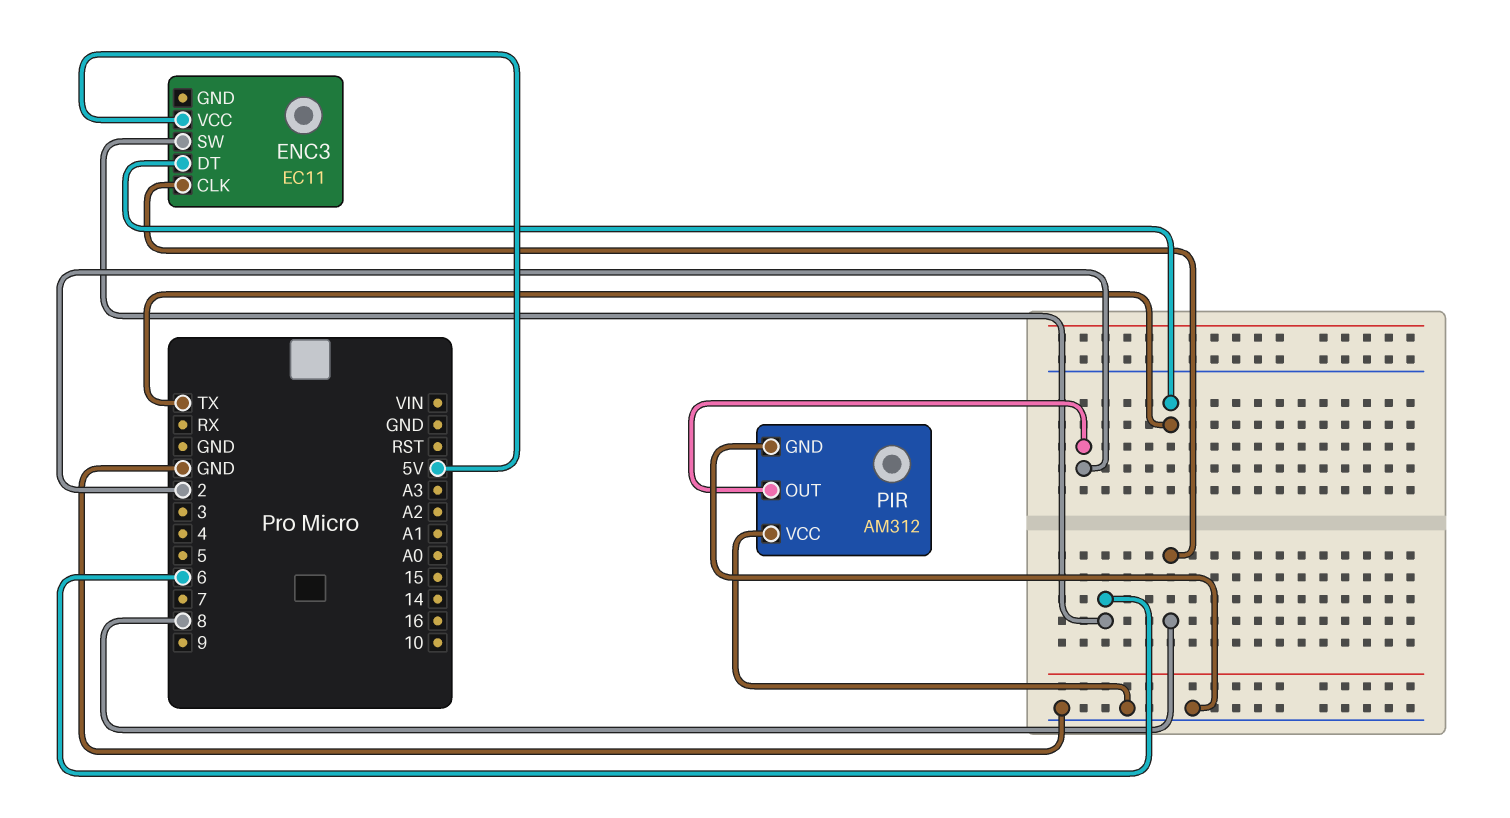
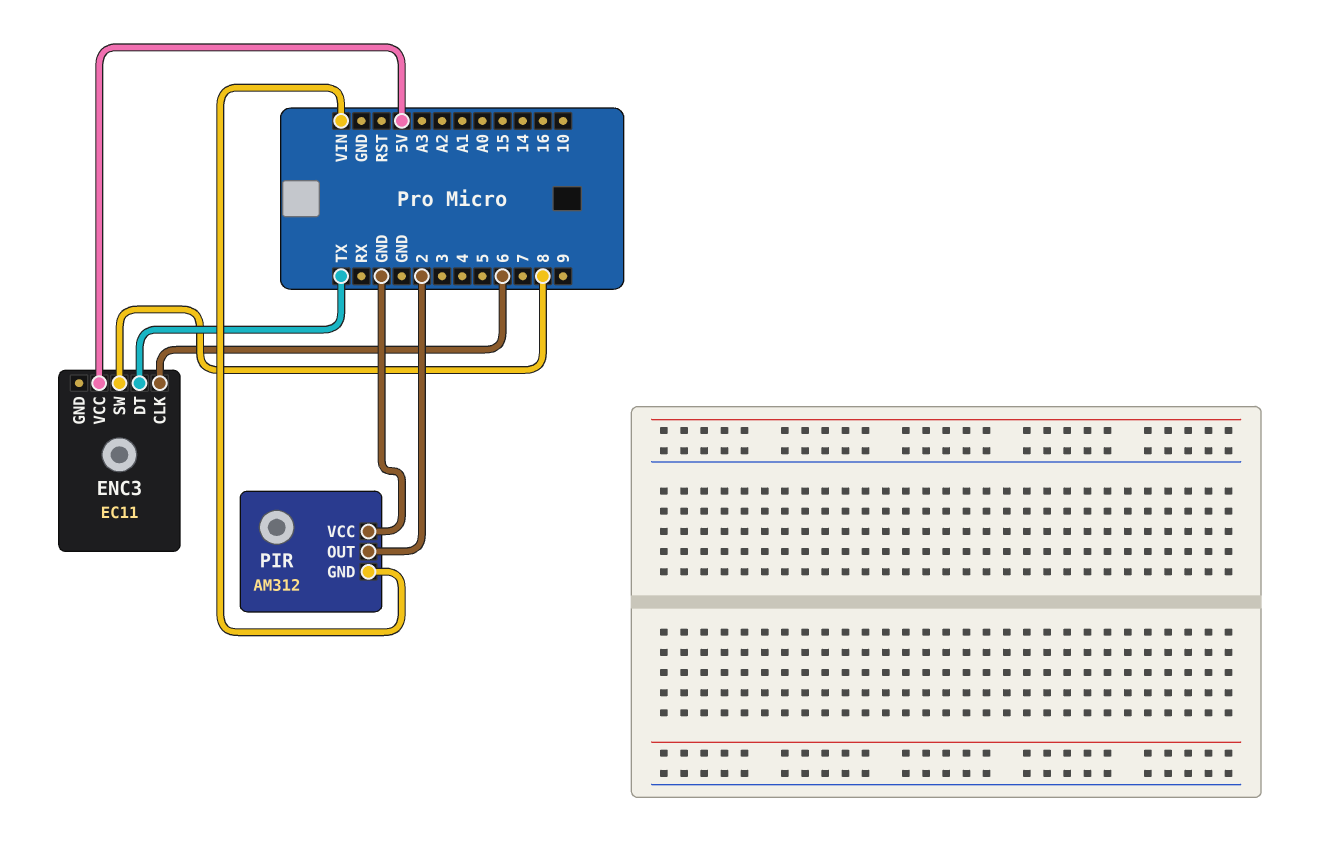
ENC3 pin CLK: 8 -> 6
ENC3 pin SW: 6 -> 8
PIR pin GND: GND -> VIN

